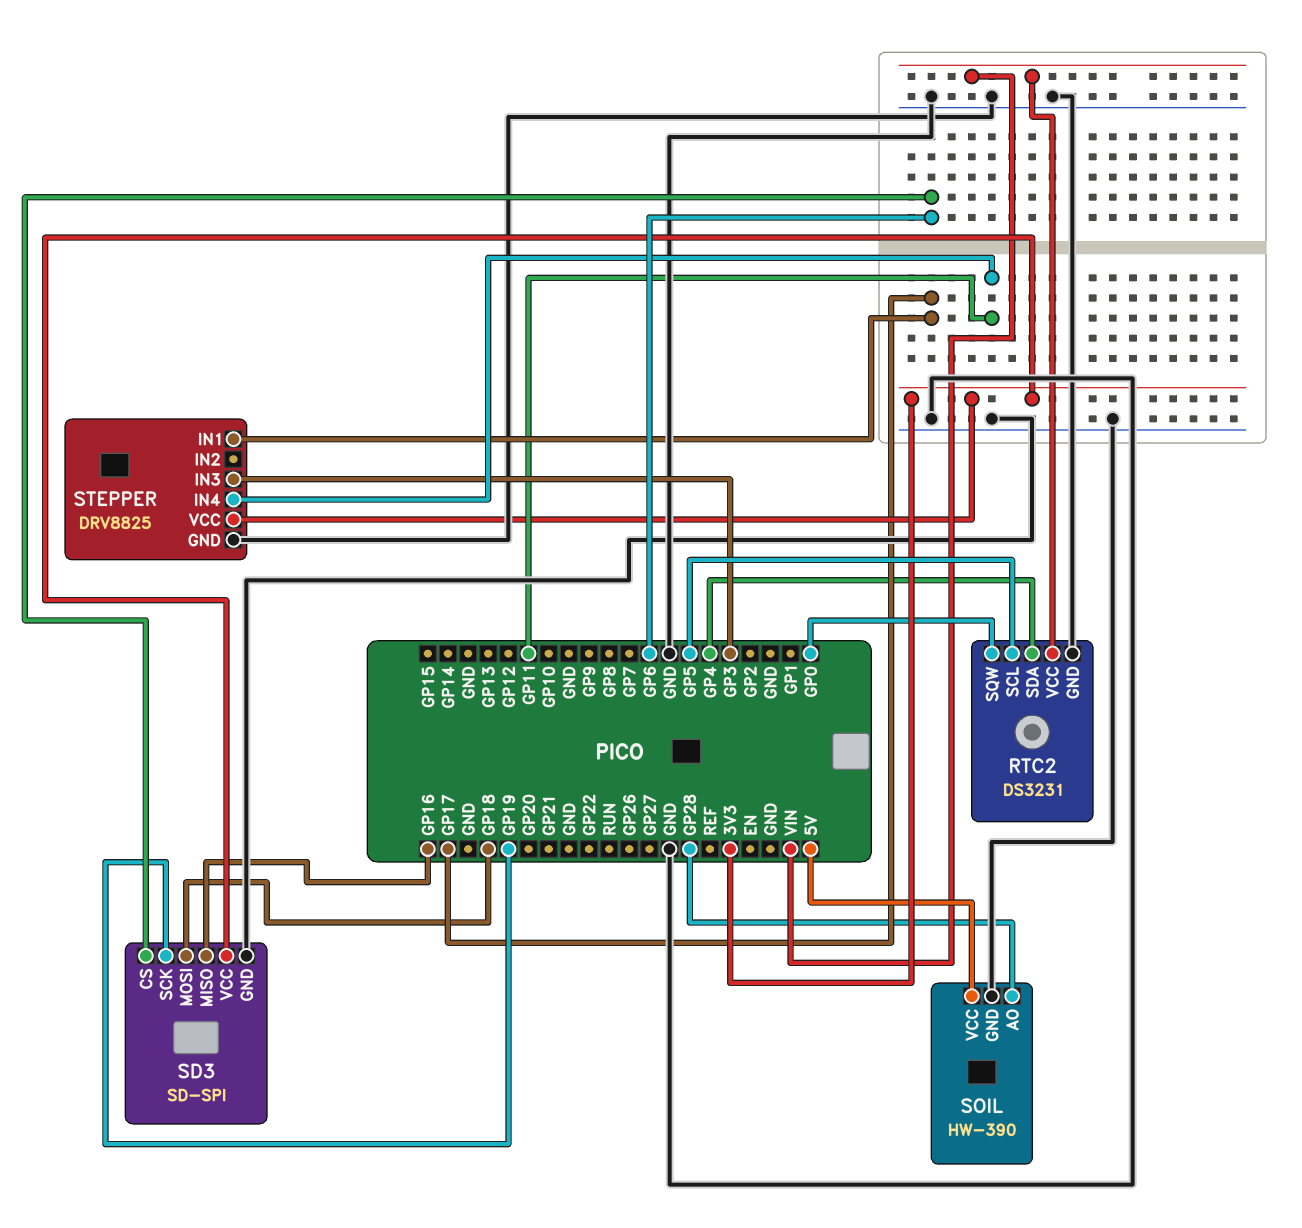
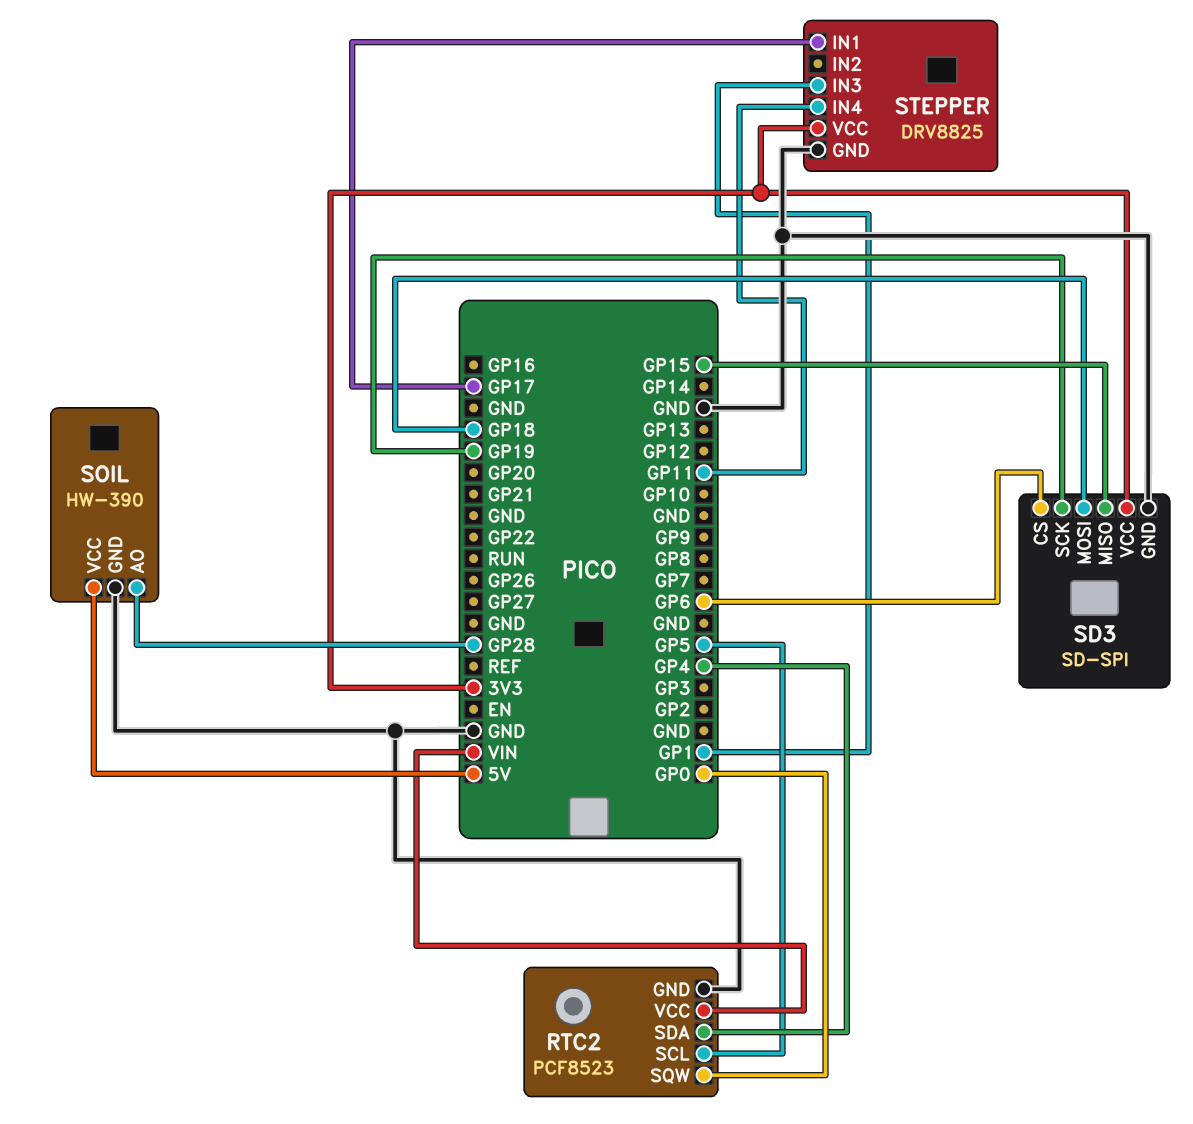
RTC2: DS3231 -> PCF8523
SD3 pin MISO: GP16 -> GP15
STEPPER pin IN3: GP3 -> GP1

